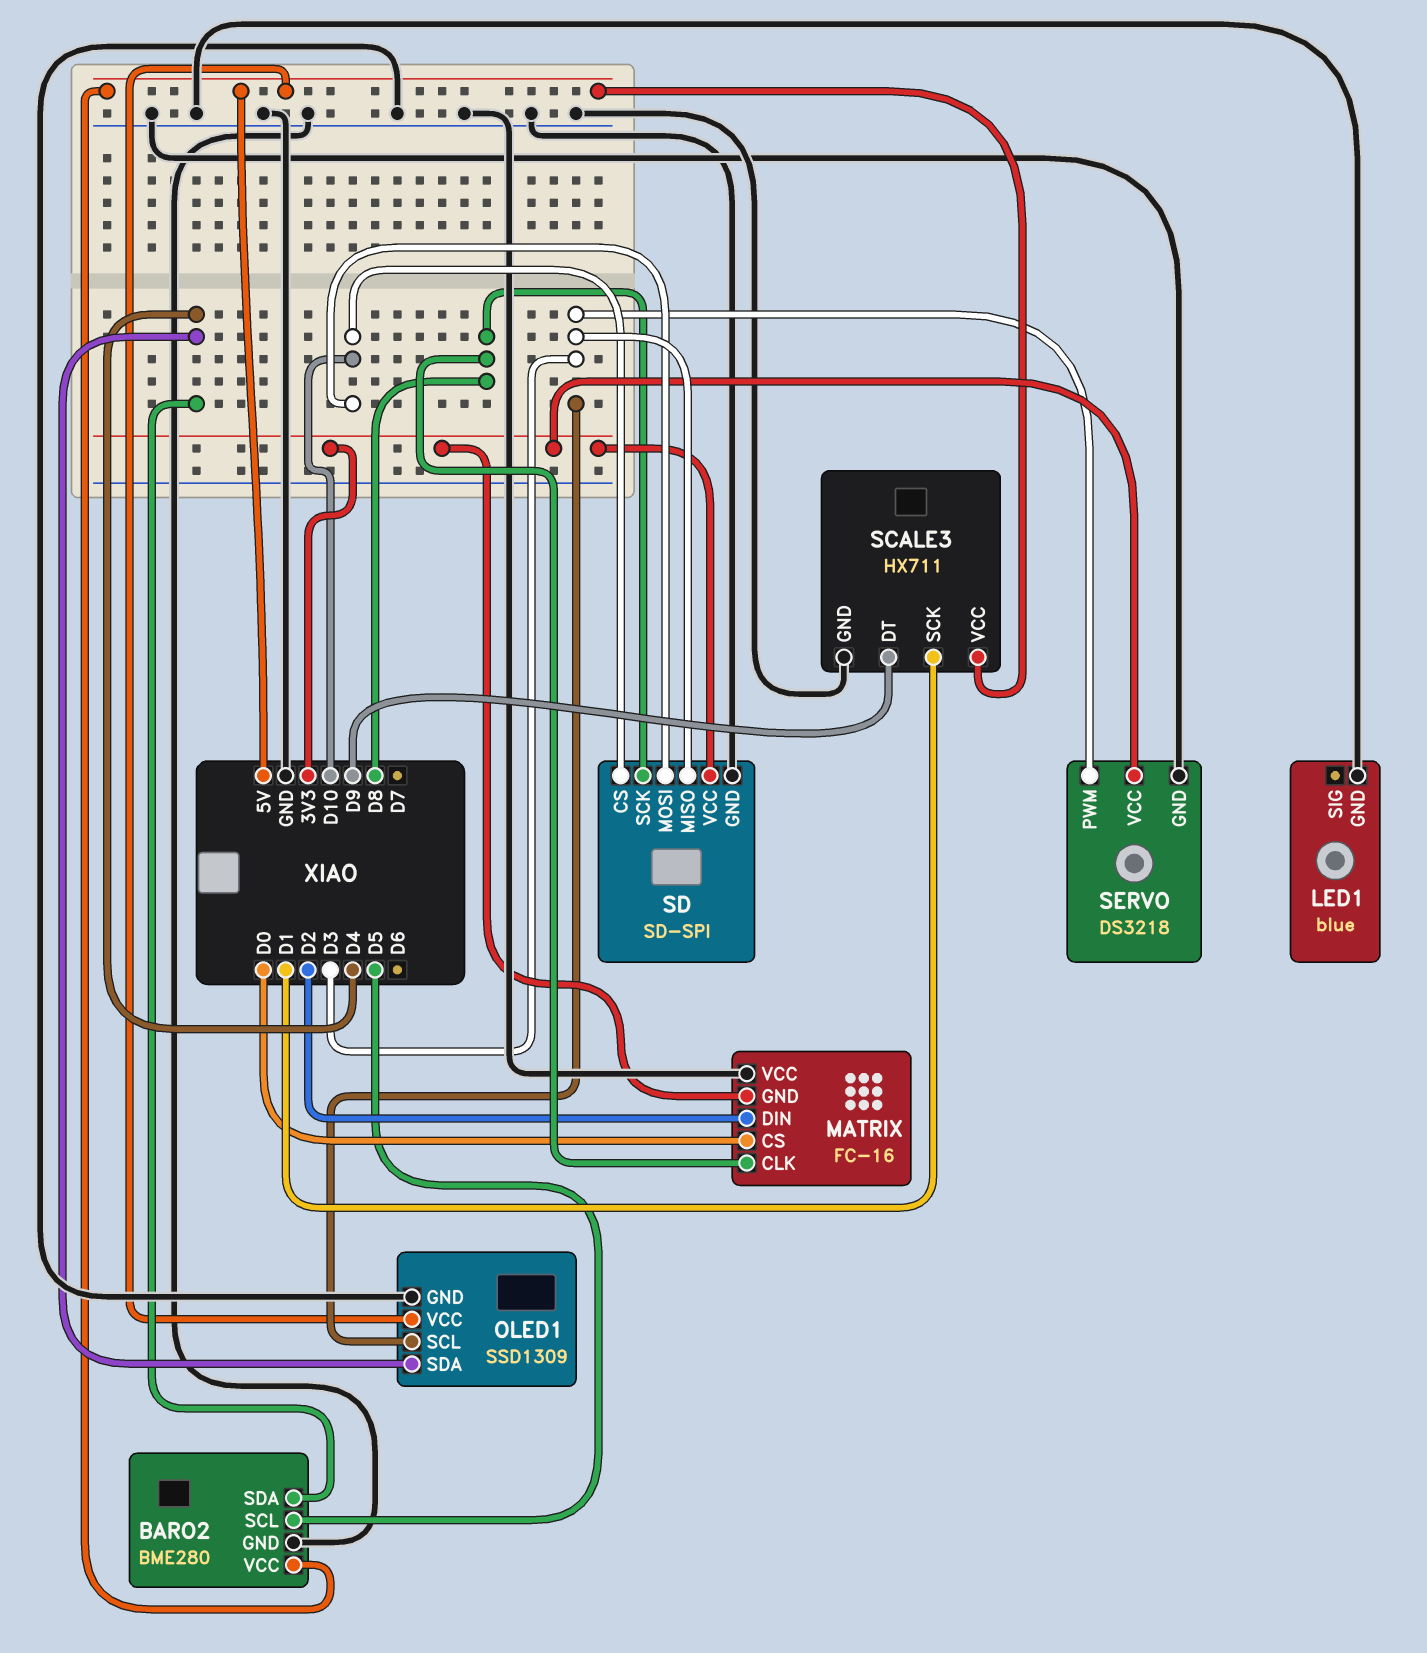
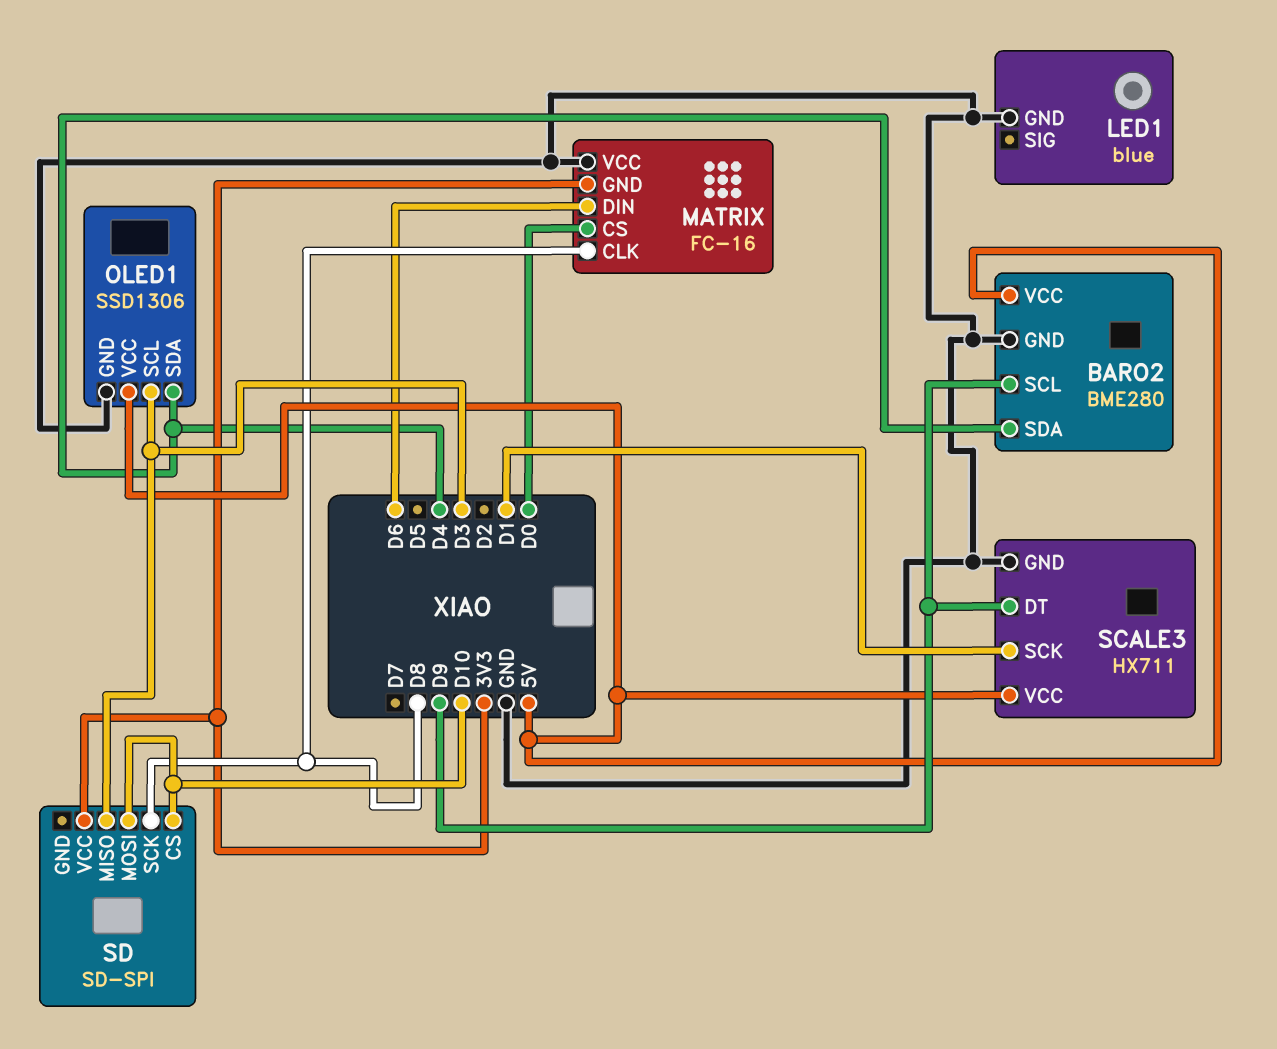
BARO2 pin SCL: D5 -> D9
MATRIX pin DIN: D2 -> D6
OLED1: SSD1309 -> SSD1306
SD pin GND: GND -> none
SERVO: DS3218 -> none
SERVO pin GND: GND -> none
SERVO pin PWM: D3 -> none
SERVO pin VCC: 3V3 -> none

